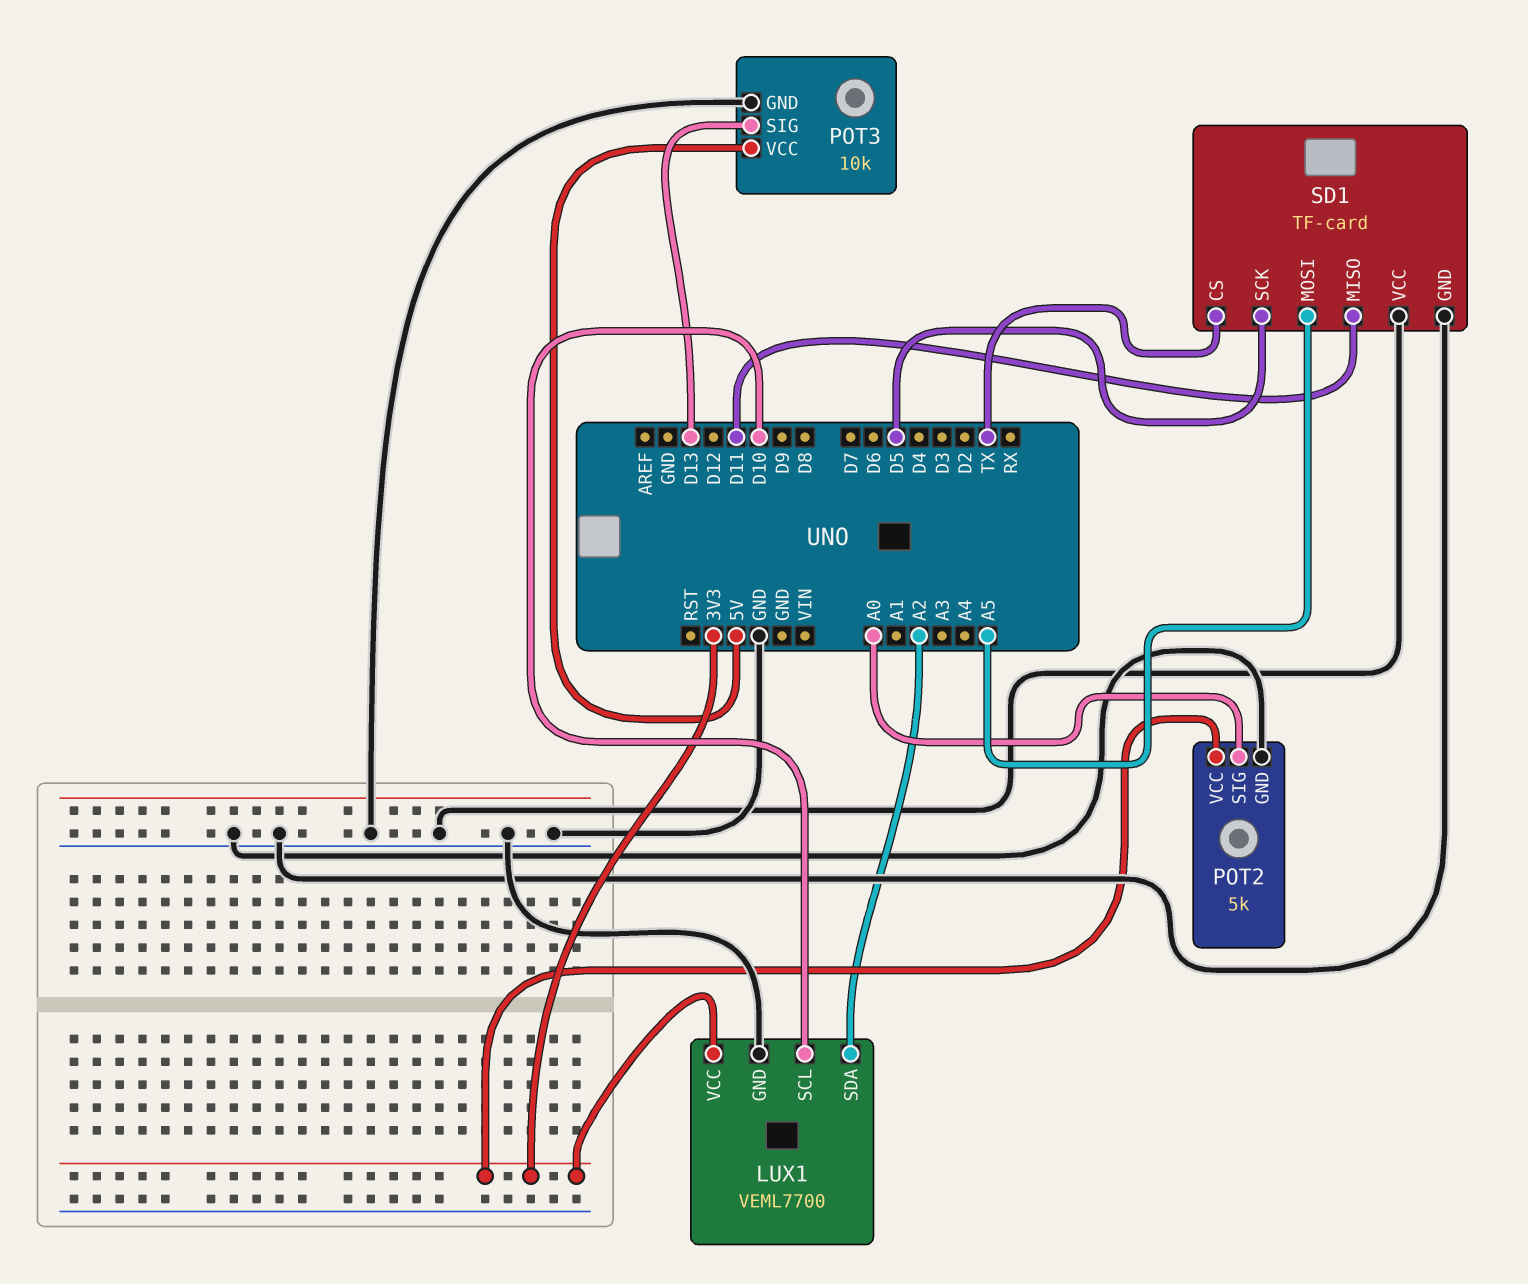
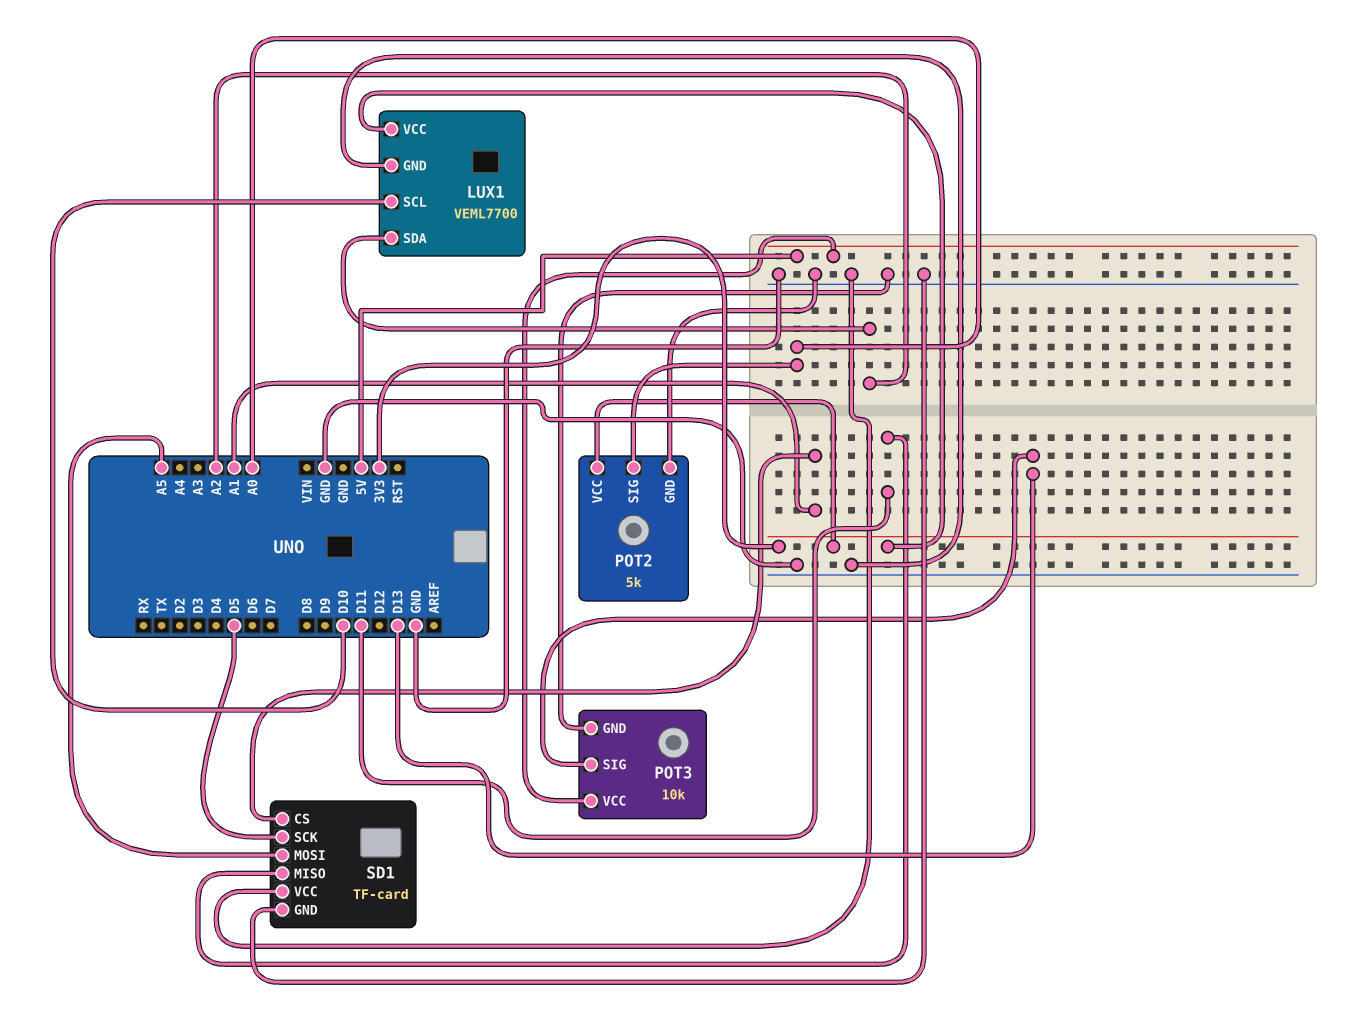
SD1 pin CS: TX -> A1

